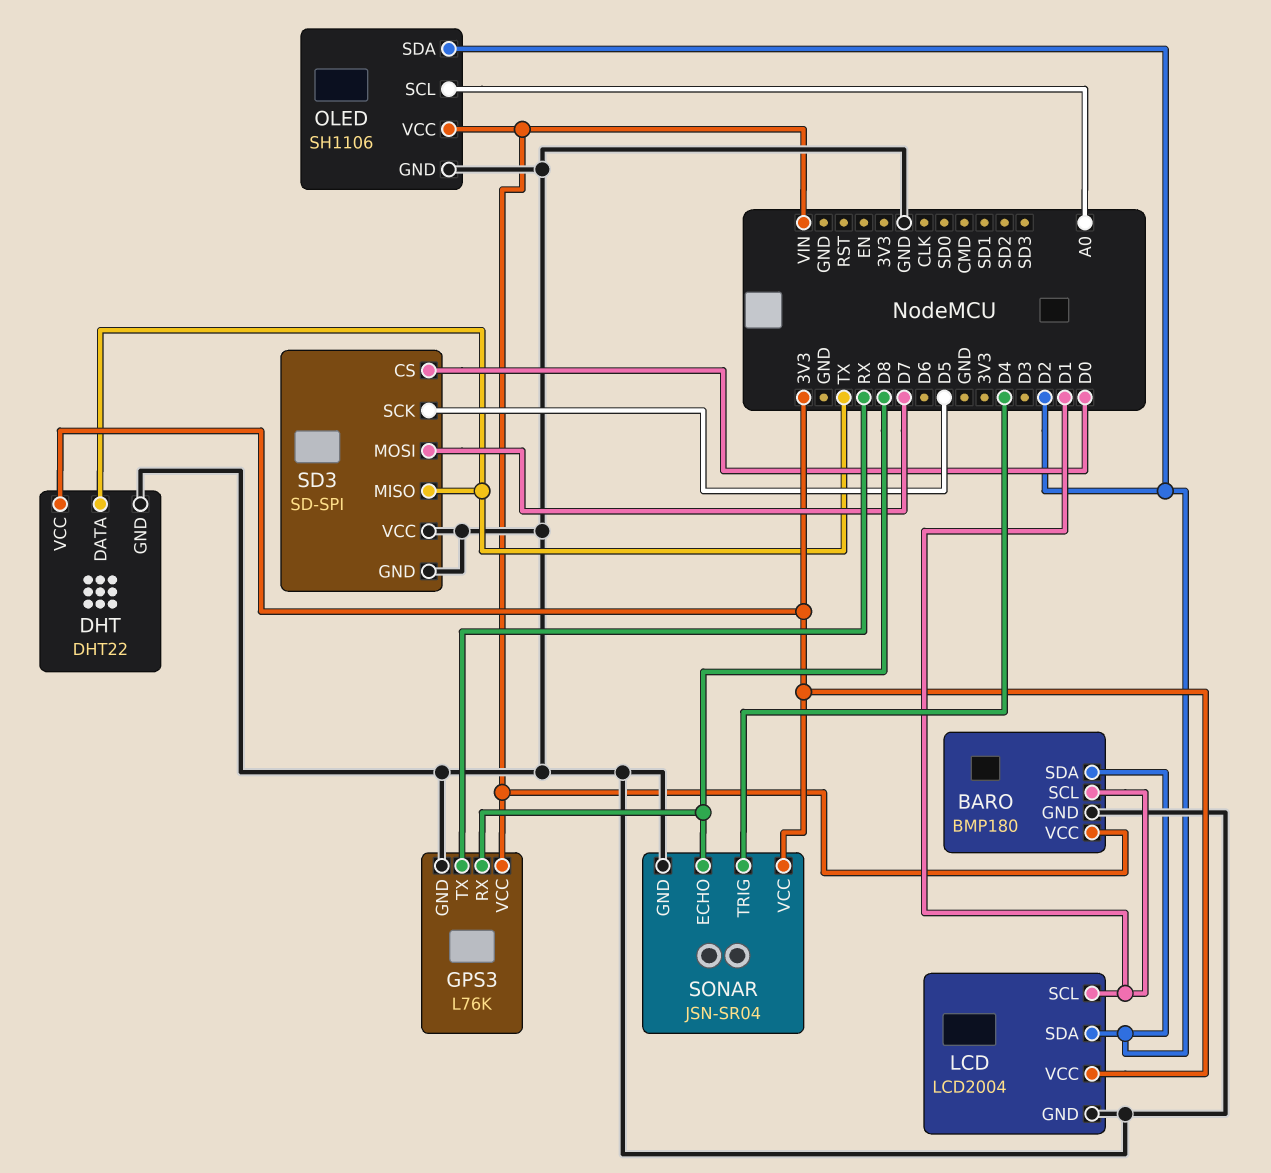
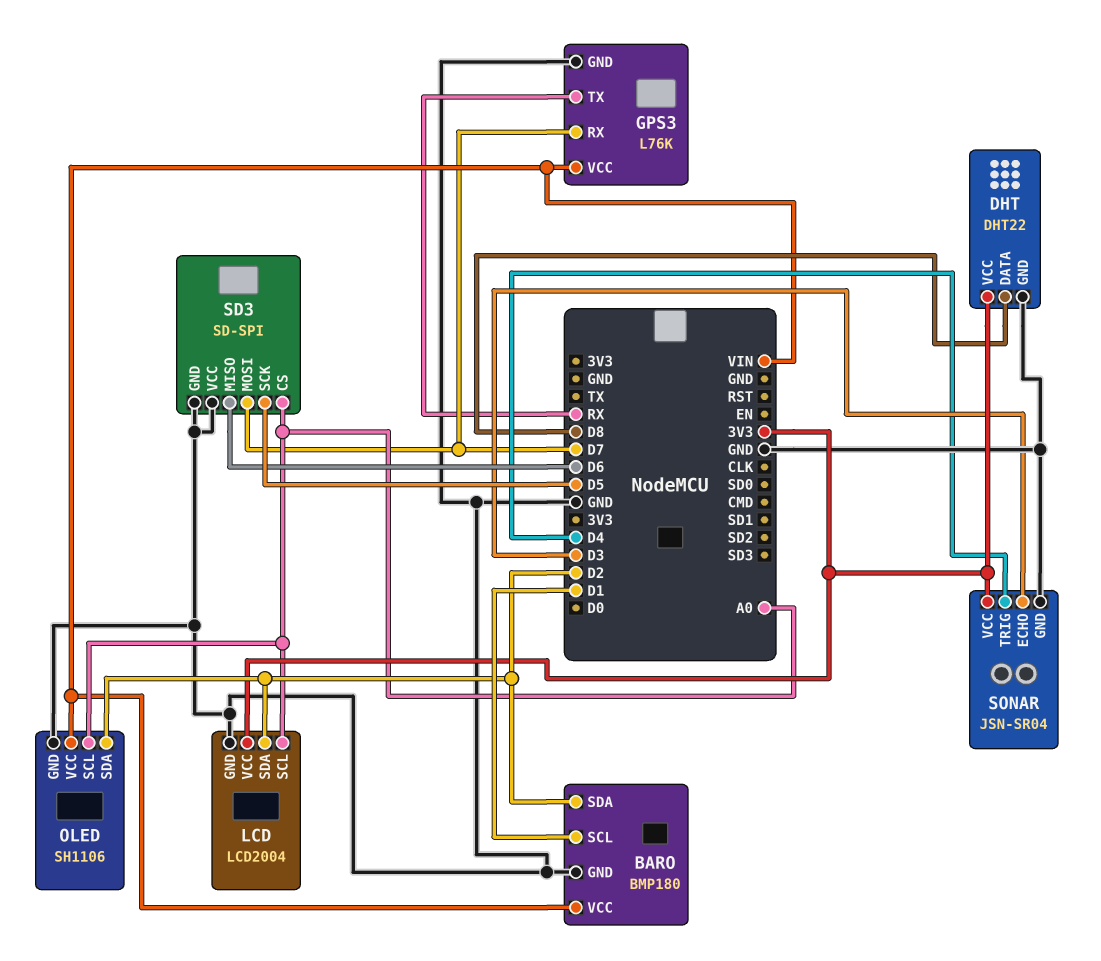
DHT pin DATA: TX -> D8
GPS3 pin RX: D8 -> D7
LCD pin SCL: D1 -> A0
SD3 pin CS: D0 -> A0
SD3 pin MISO: TX -> D6
SONAR pin ECHO: D8 -> D3

